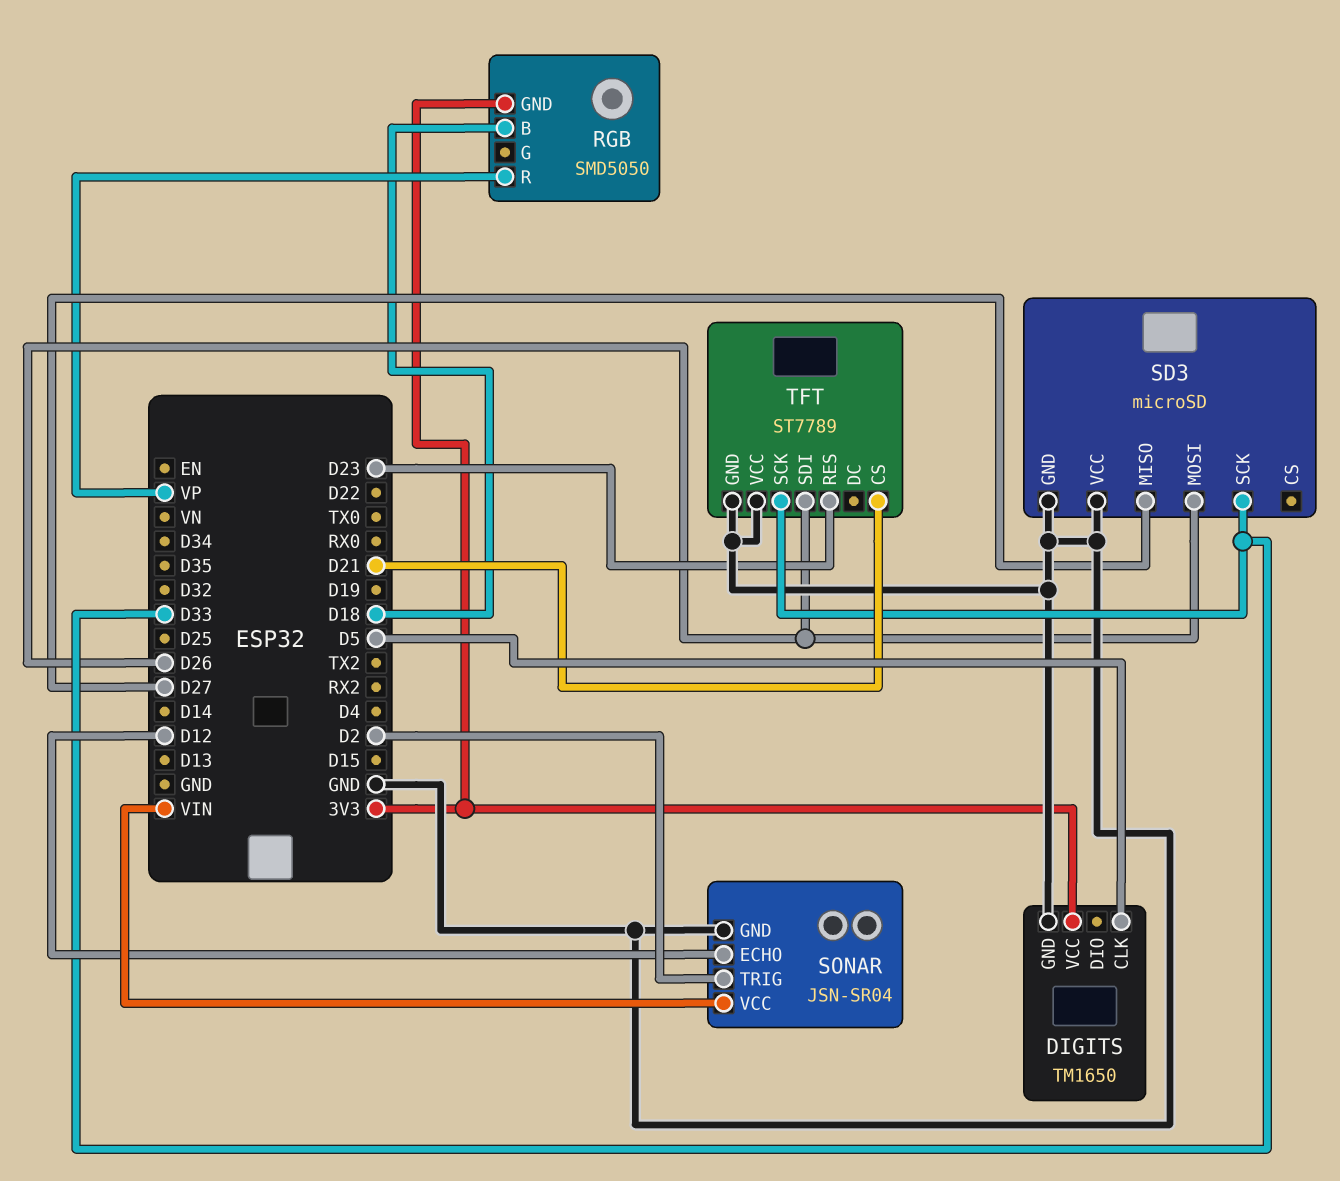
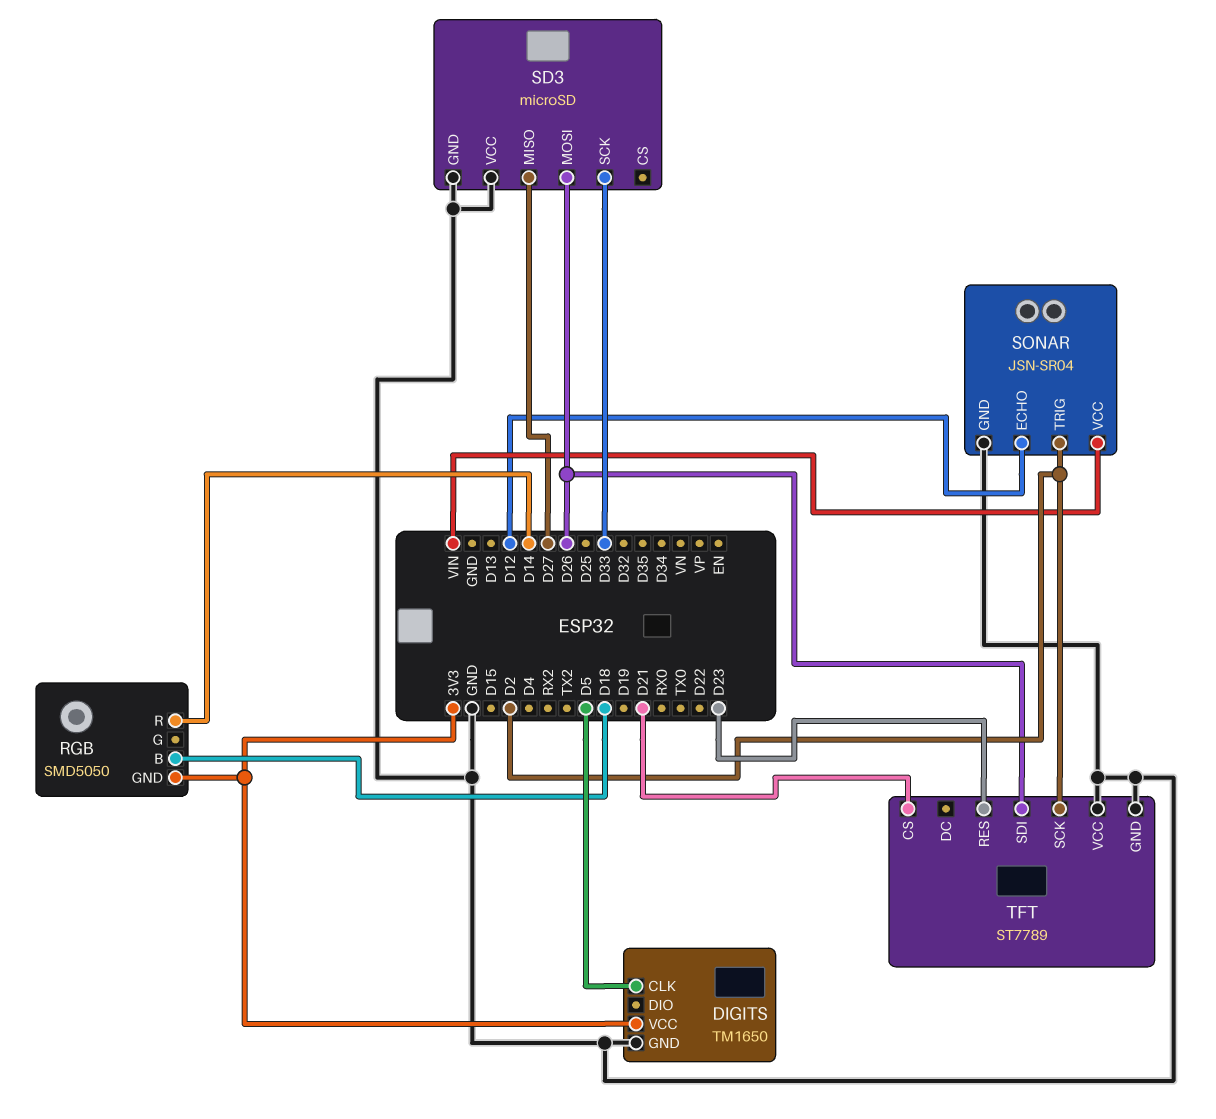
RGB pin R: VP -> D14
TFT pin SCK: D33 -> D2

